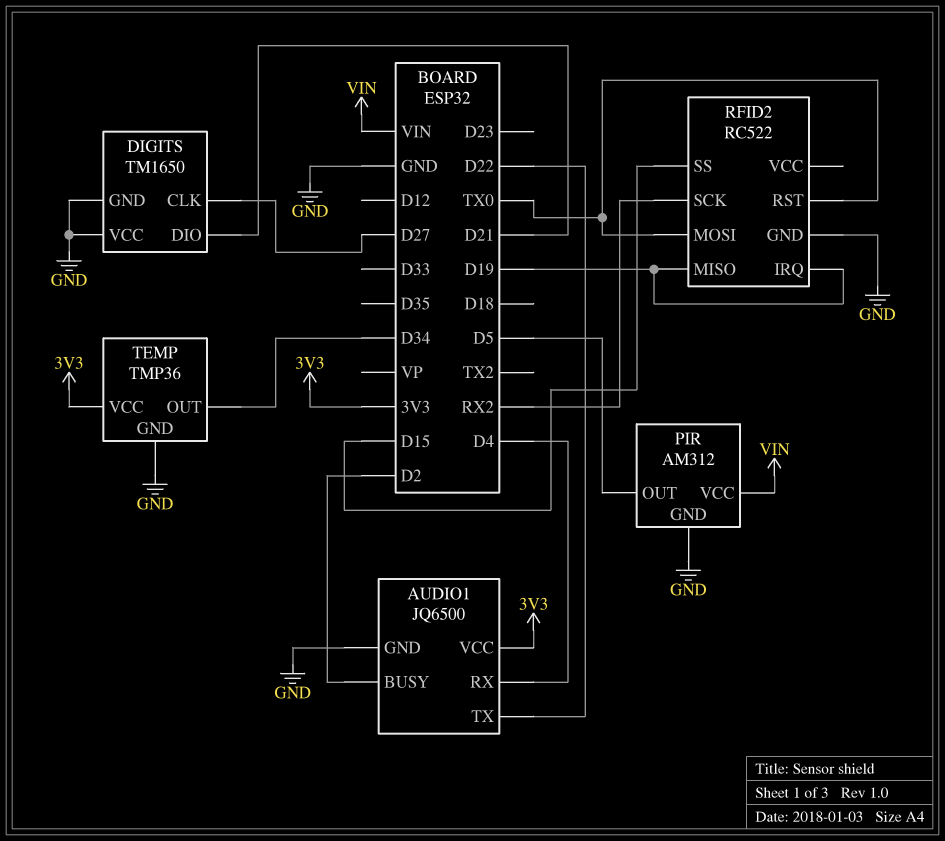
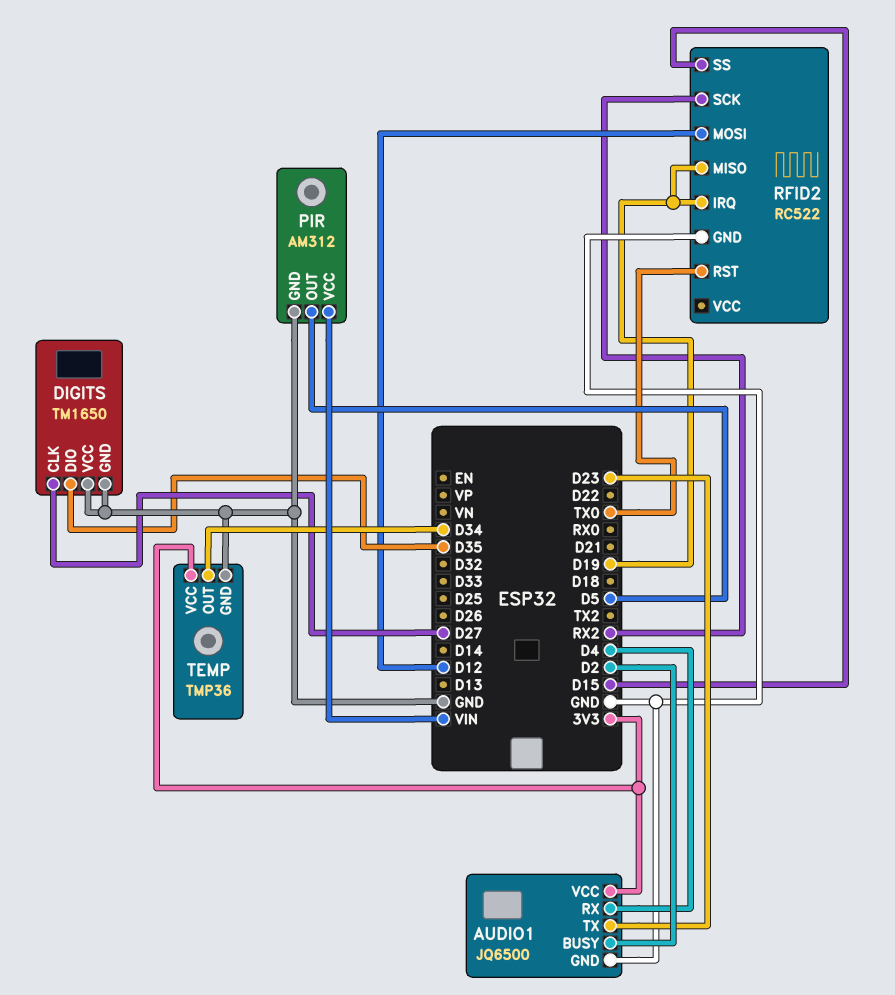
AUDIO1 pin TX: D22 -> D23
DIGITS pin DIO: D21 -> D35
RFID2 pin MOSI: TX0 -> D12

